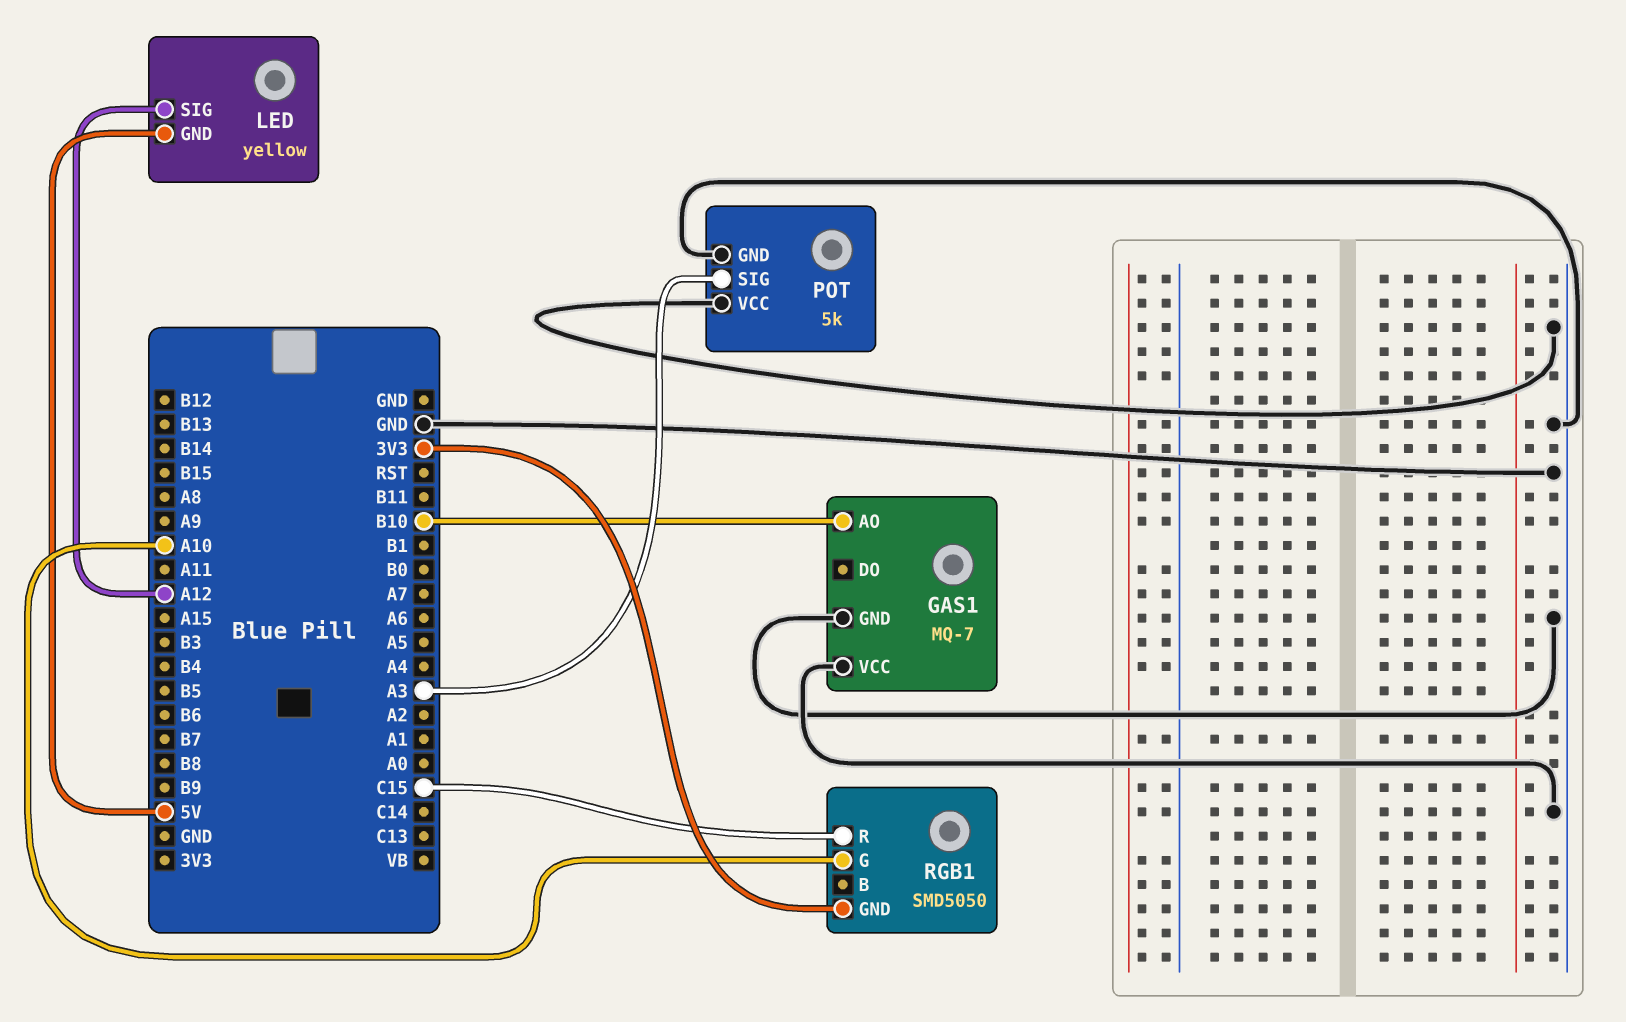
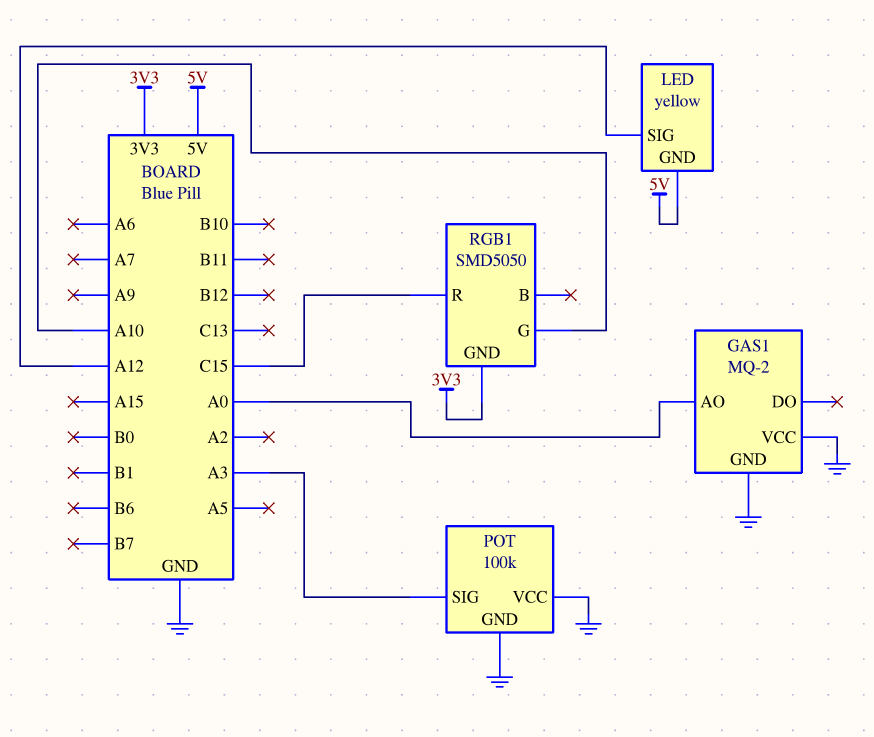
GAS1: MQ-7 -> MQ-2
GAS1 pin AO: B10 -> A0
POT: 5k -> 100k

